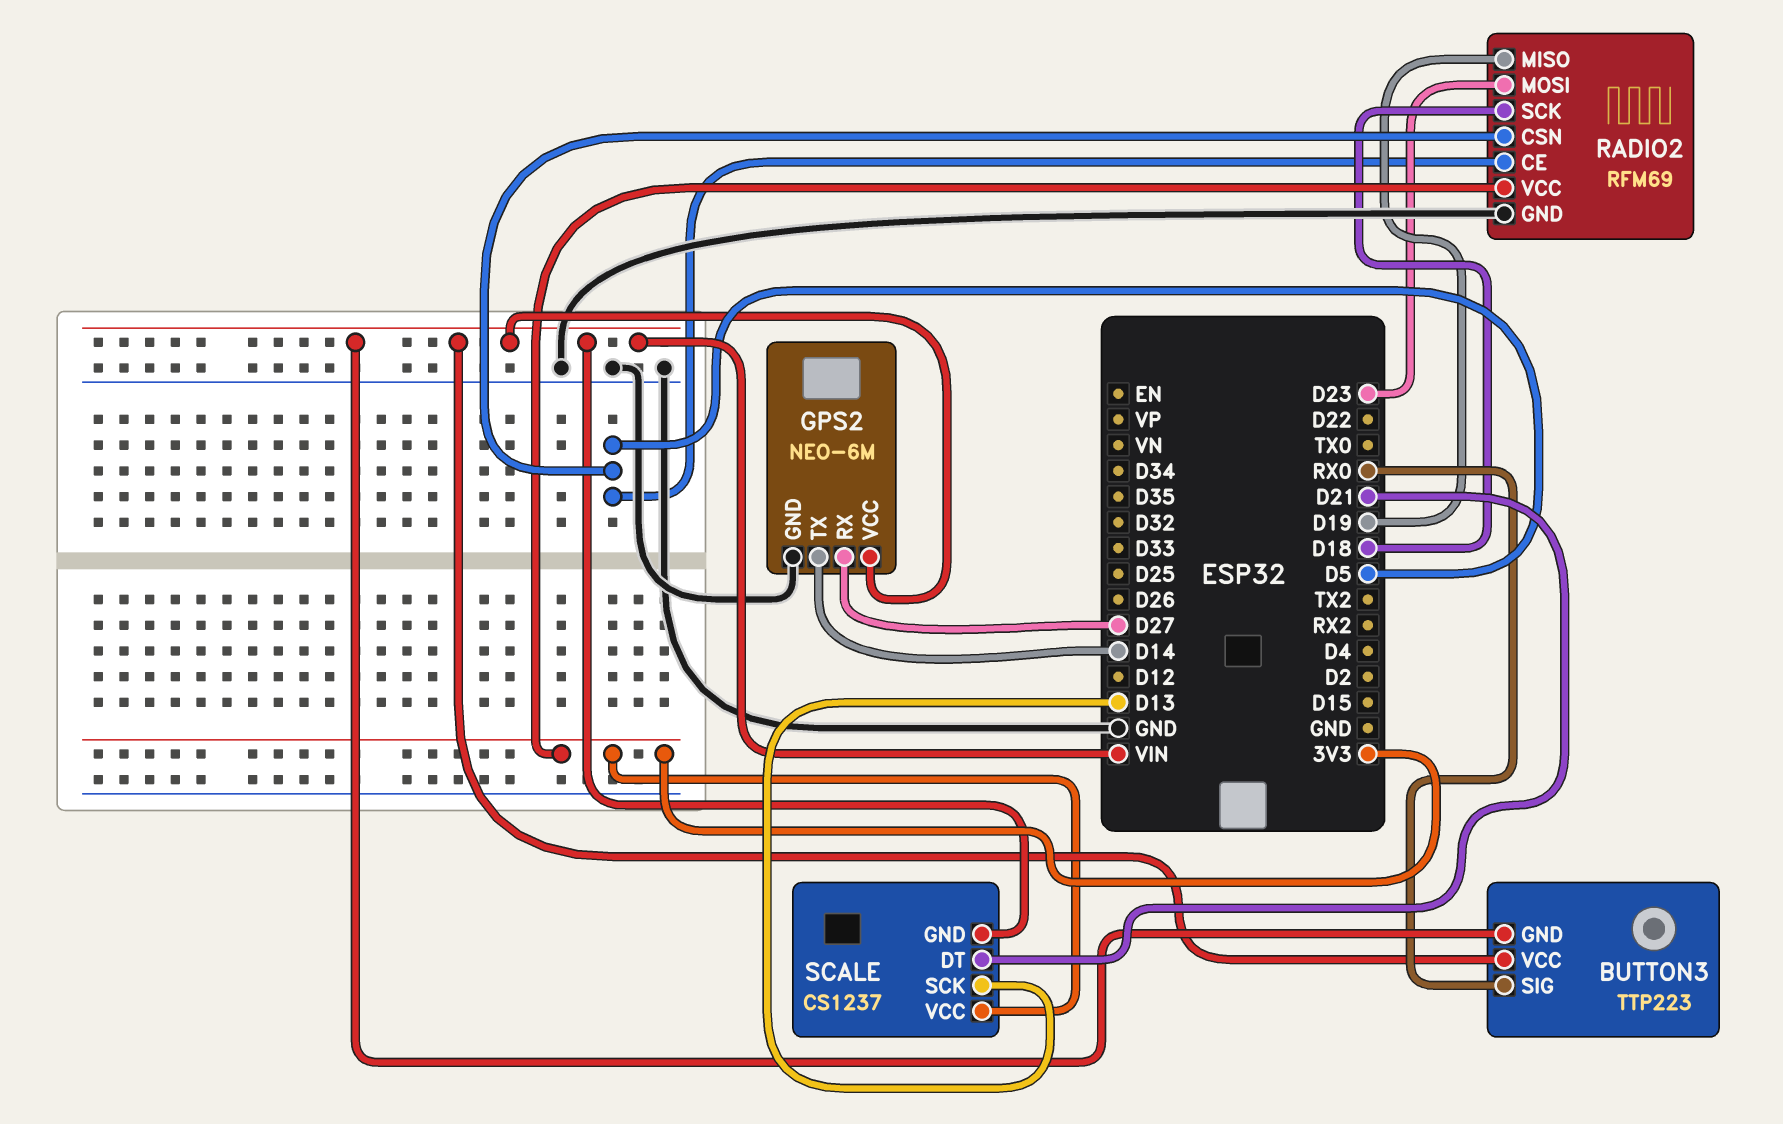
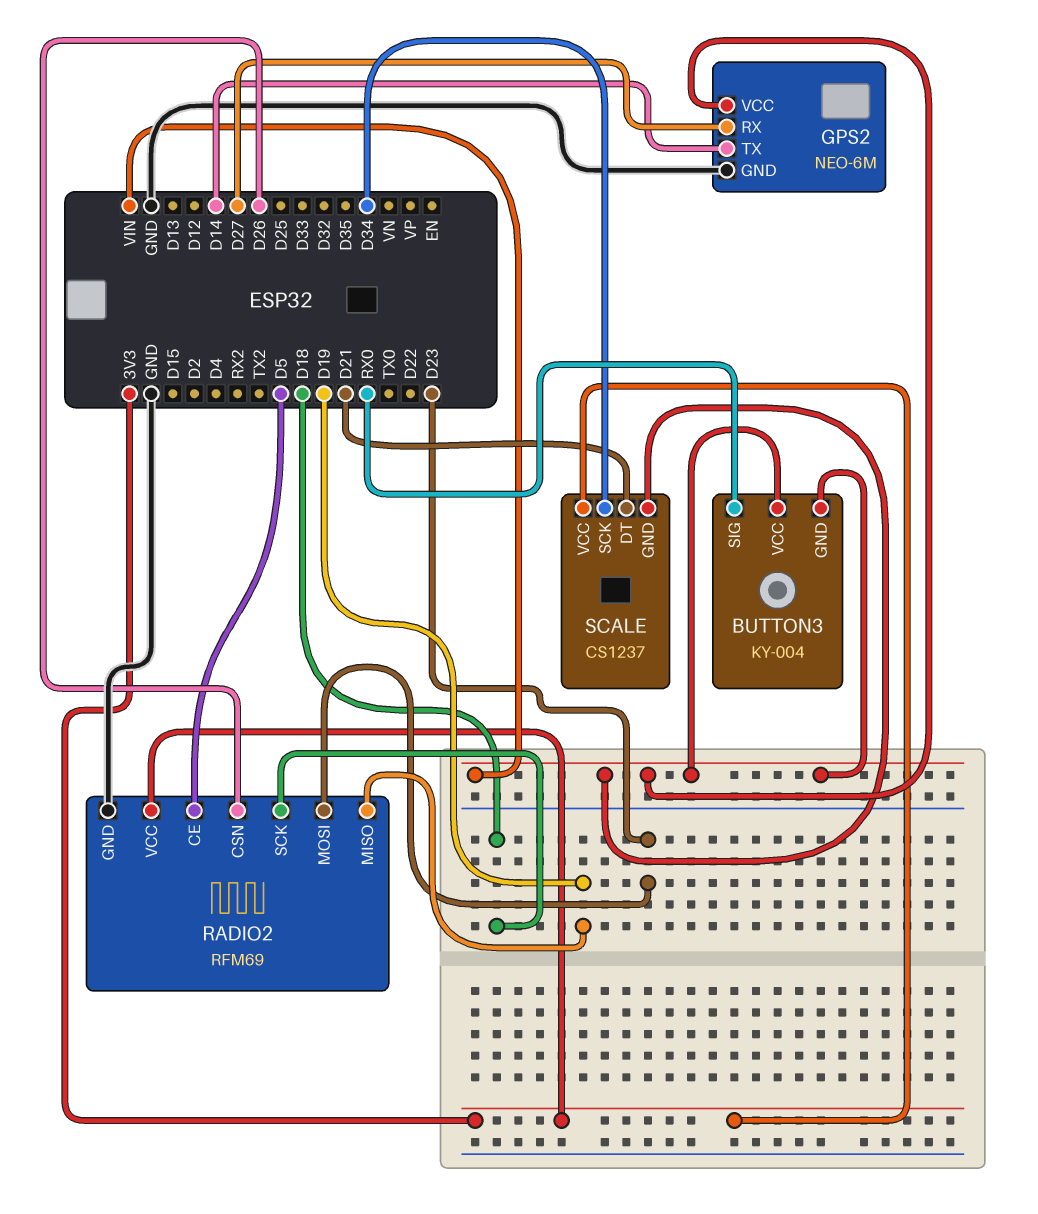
BUTTON3: TTP223 -> KY-004
RADIO2 pin CSN: D5 -> D26
SCALE pin SCK: D13 -> D34

